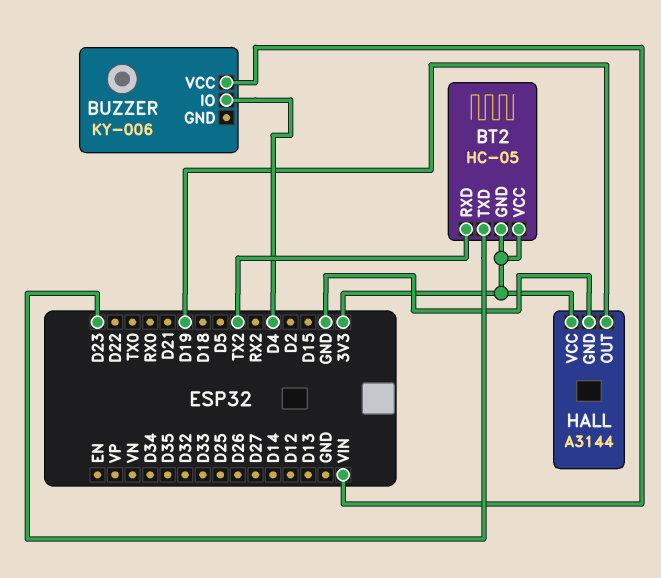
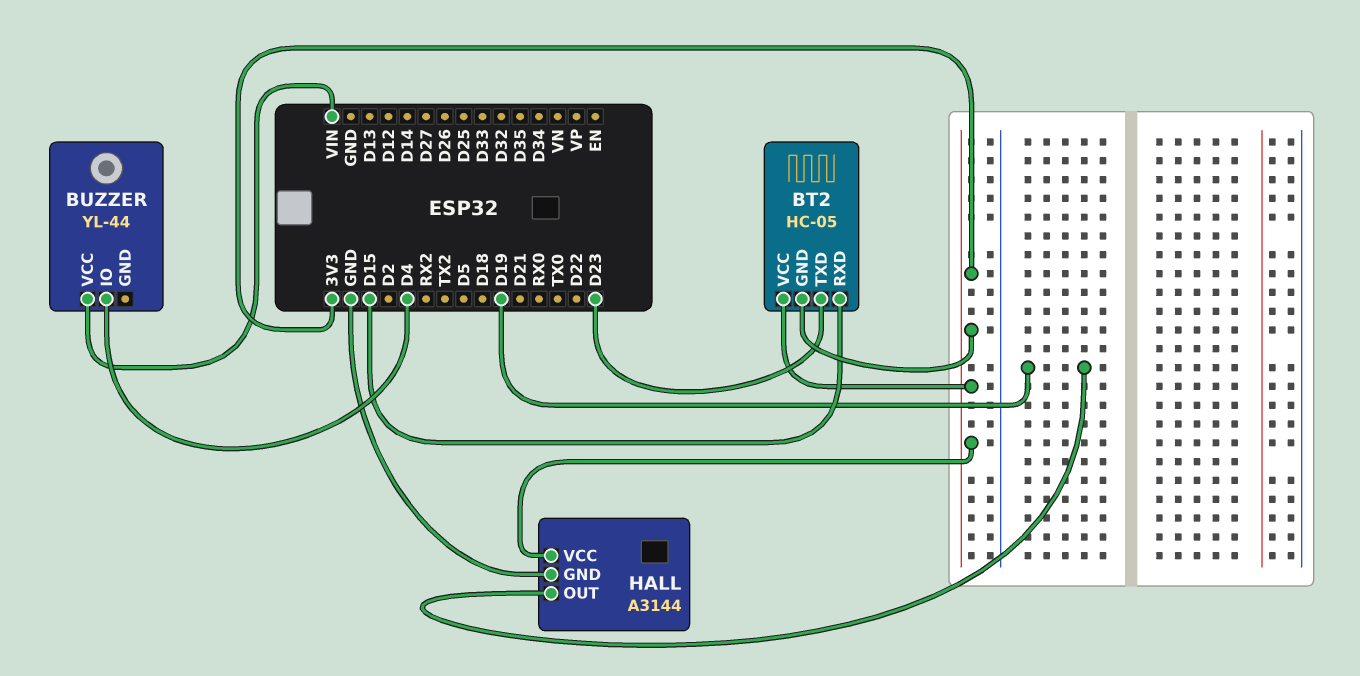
BT2 pin RXD: TX2 -> D15
BUZZER: KY-006 -> YL-44

